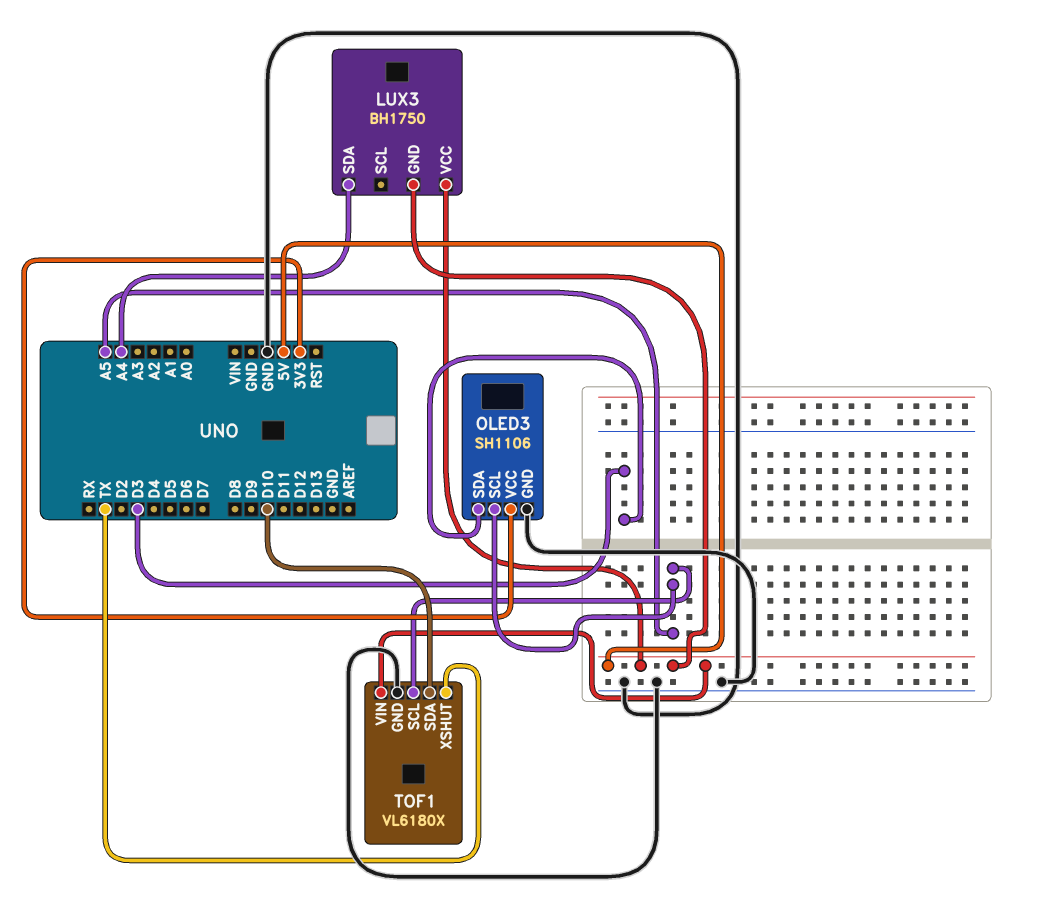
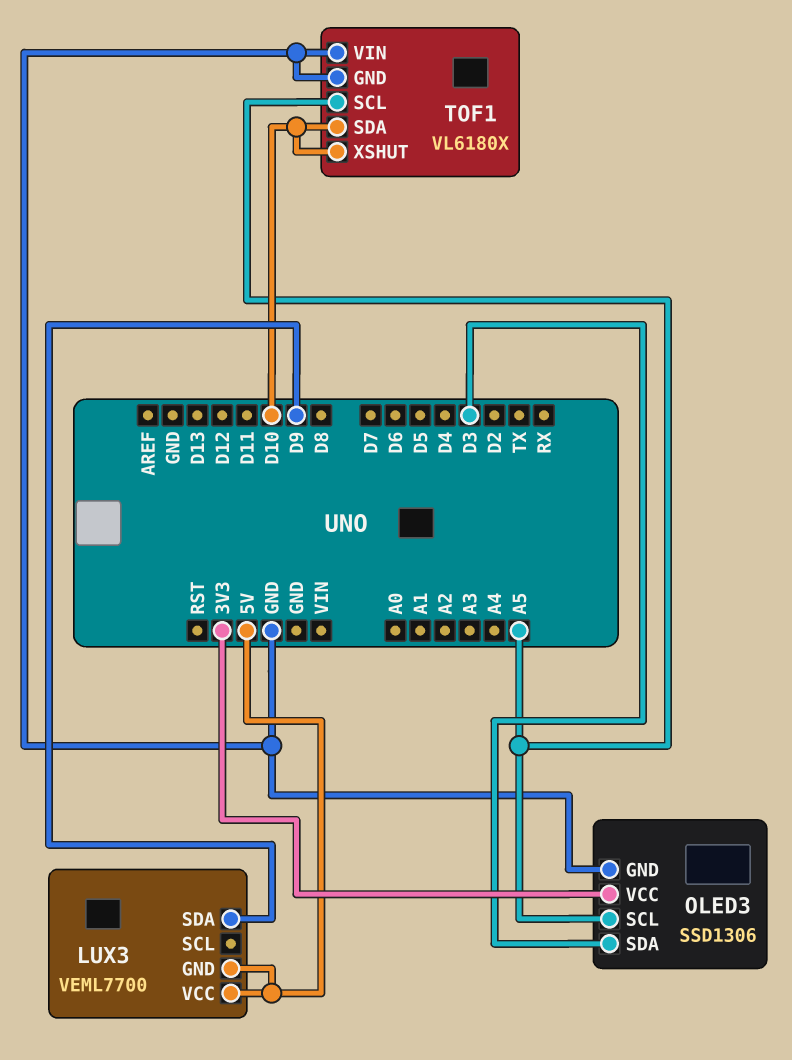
LUX3: BH1750 -> VEML7700
LUX3 pin SDA: A4 -> D9
OLED3: SH1106 -> SSD1306
TOF1 pin VIN: 5V -> GND
TOF1 pin XSHUT: TX -> D10

